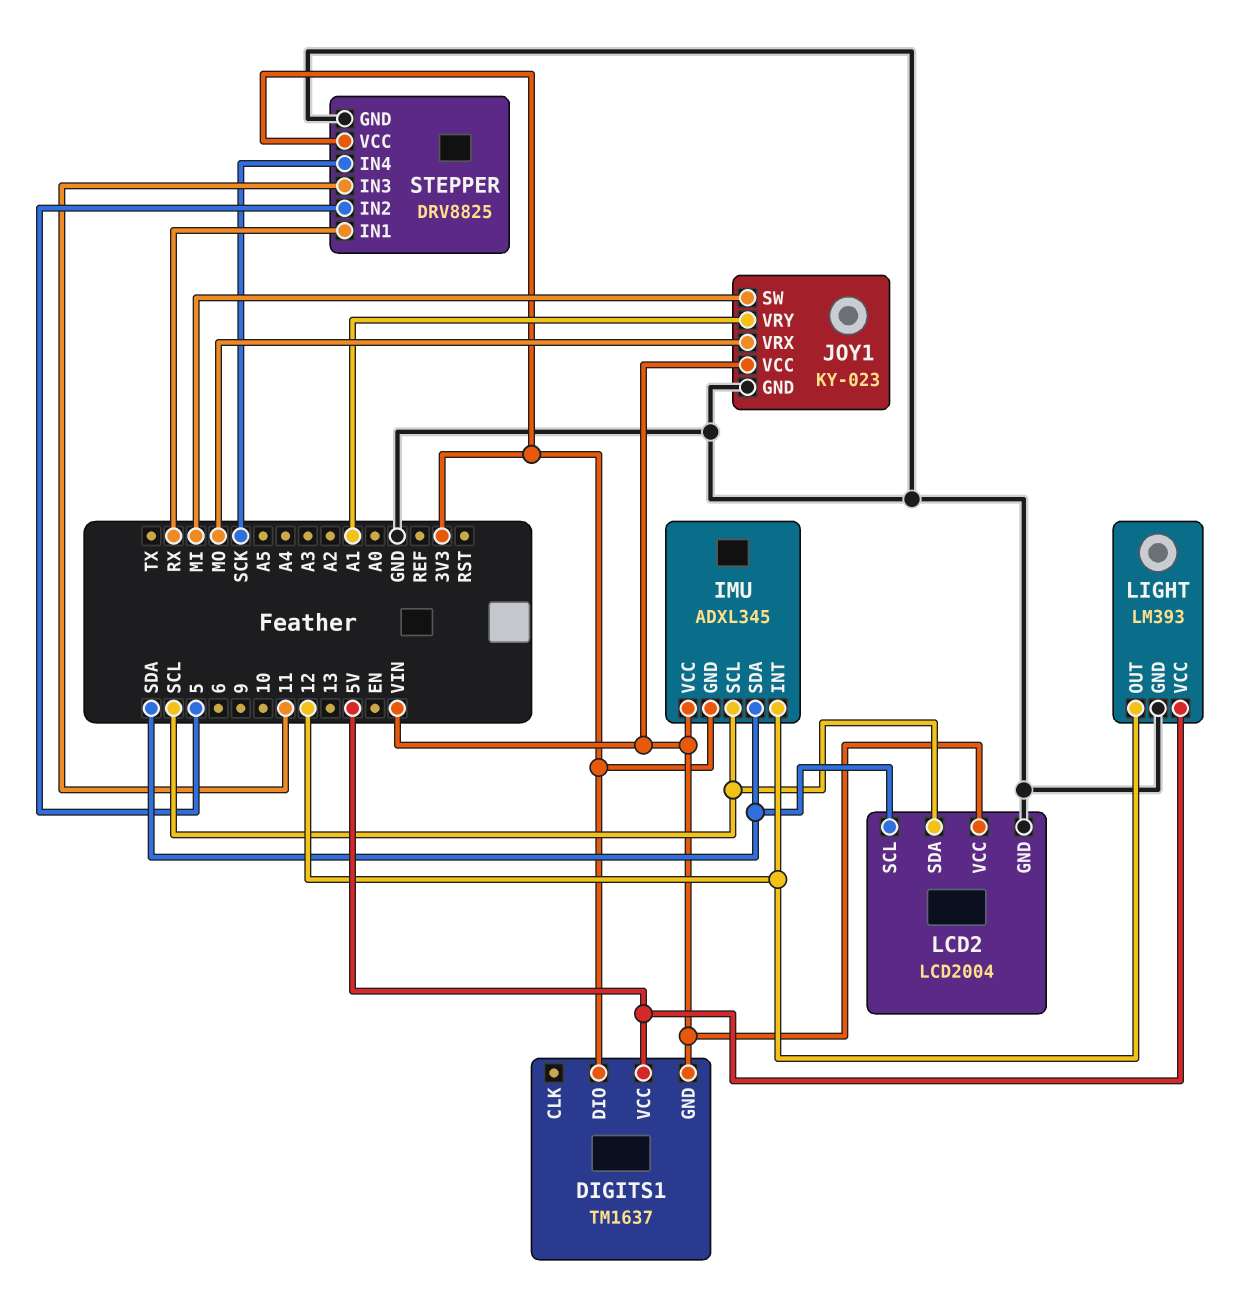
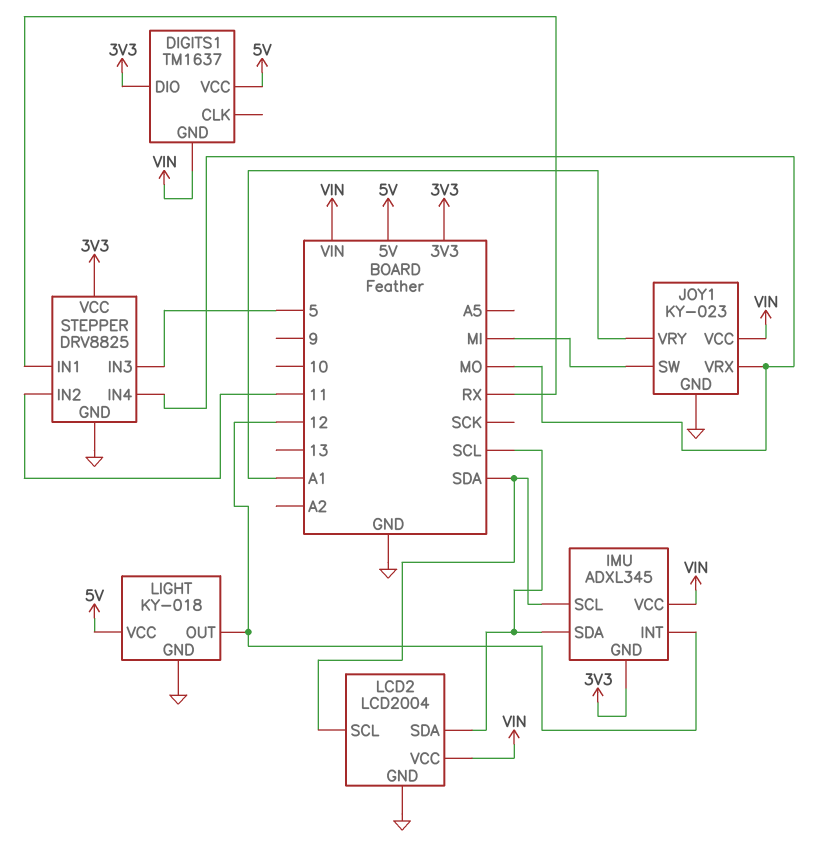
IMU pin SCL: SCL -> SDA
IMU pin SDA: SDA -> SCL
LIGHT: LM393 -> KY-018
STEPPER pin IN2: 5 -> 11
STEPPER pin IN3: 11 -> 5
STEPPER pin IN4: SCK -> MO

